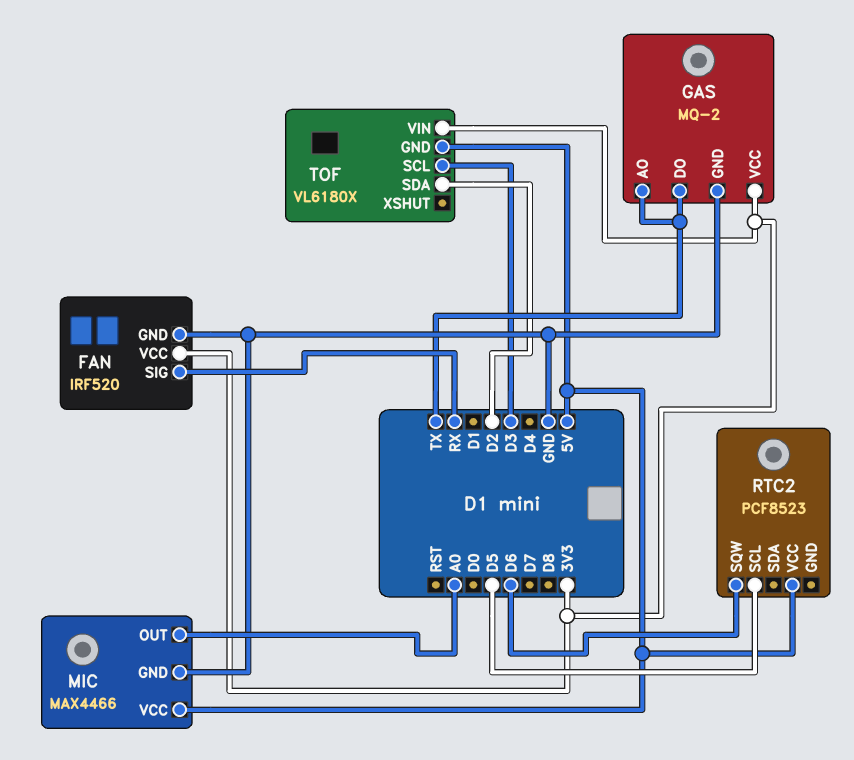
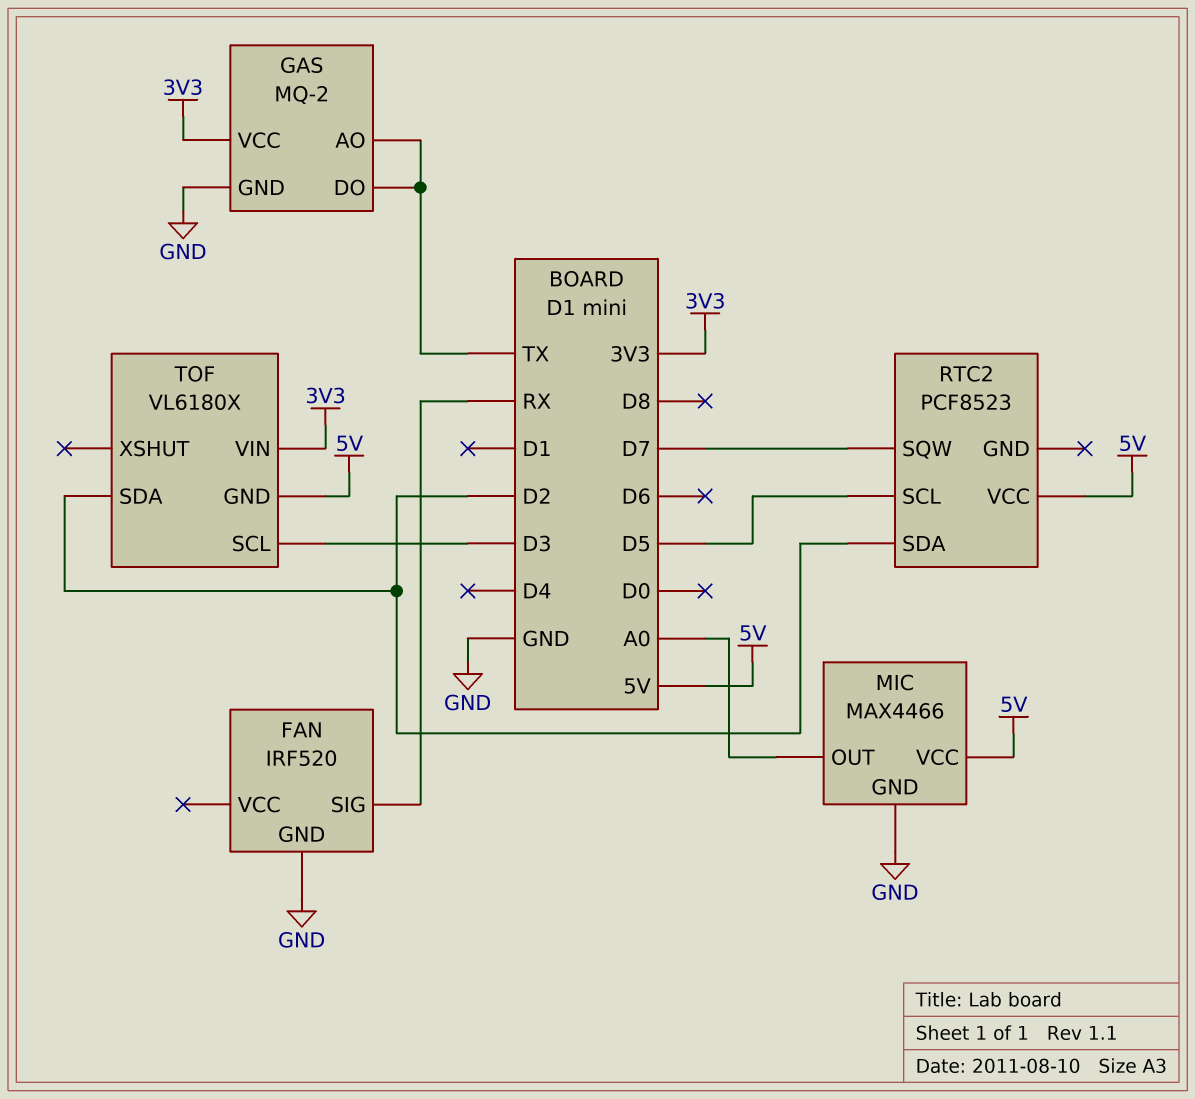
FAN pin VCC: 3V3 -> none
RTC2 pin SDA: none -> D2
RTC2 pin SQW: D6 -> D7

